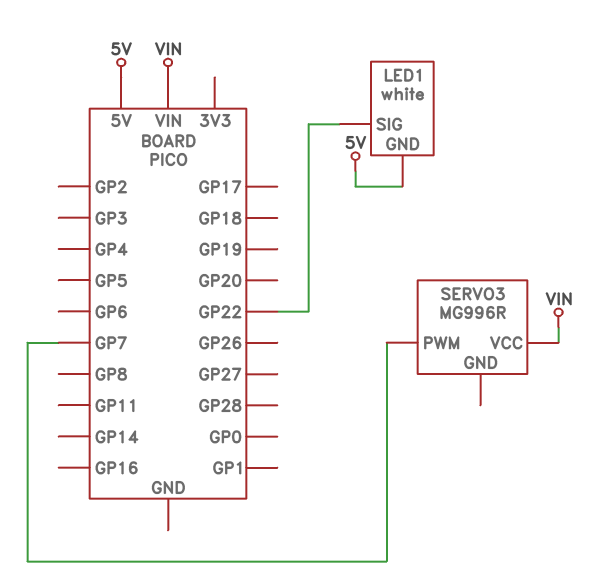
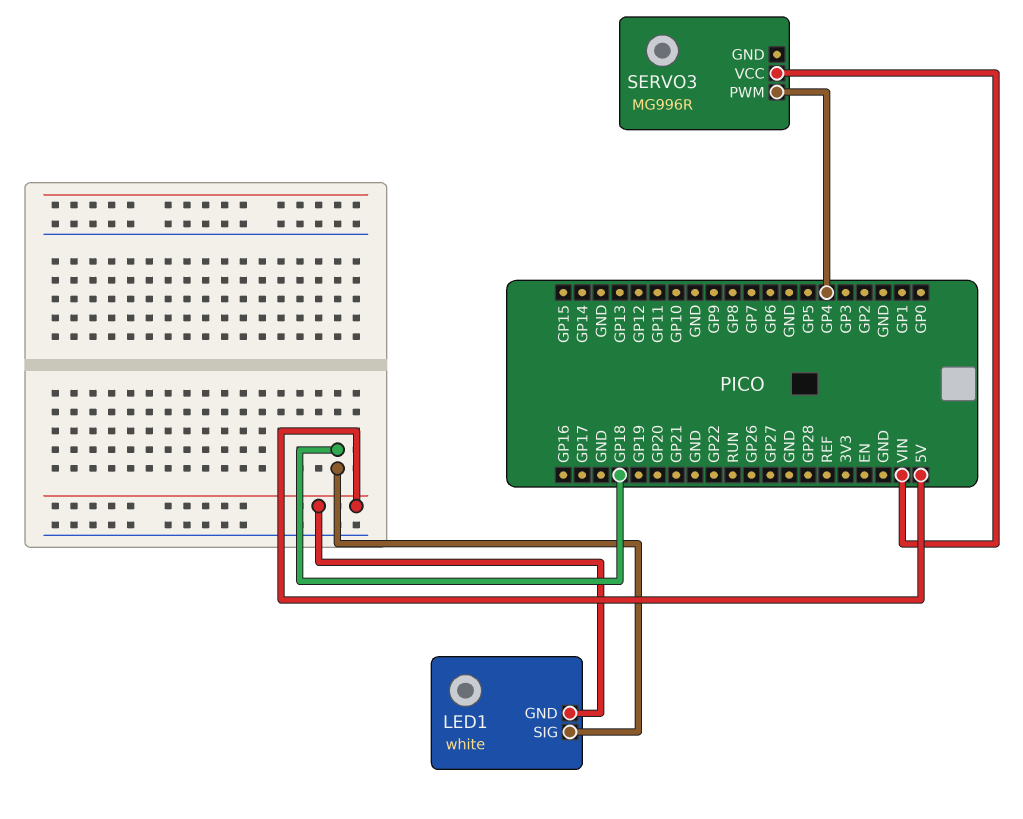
LED1 pin SIG: GP22 -> GP18
SERVO3 pin PWM: GP7 -> GP4

